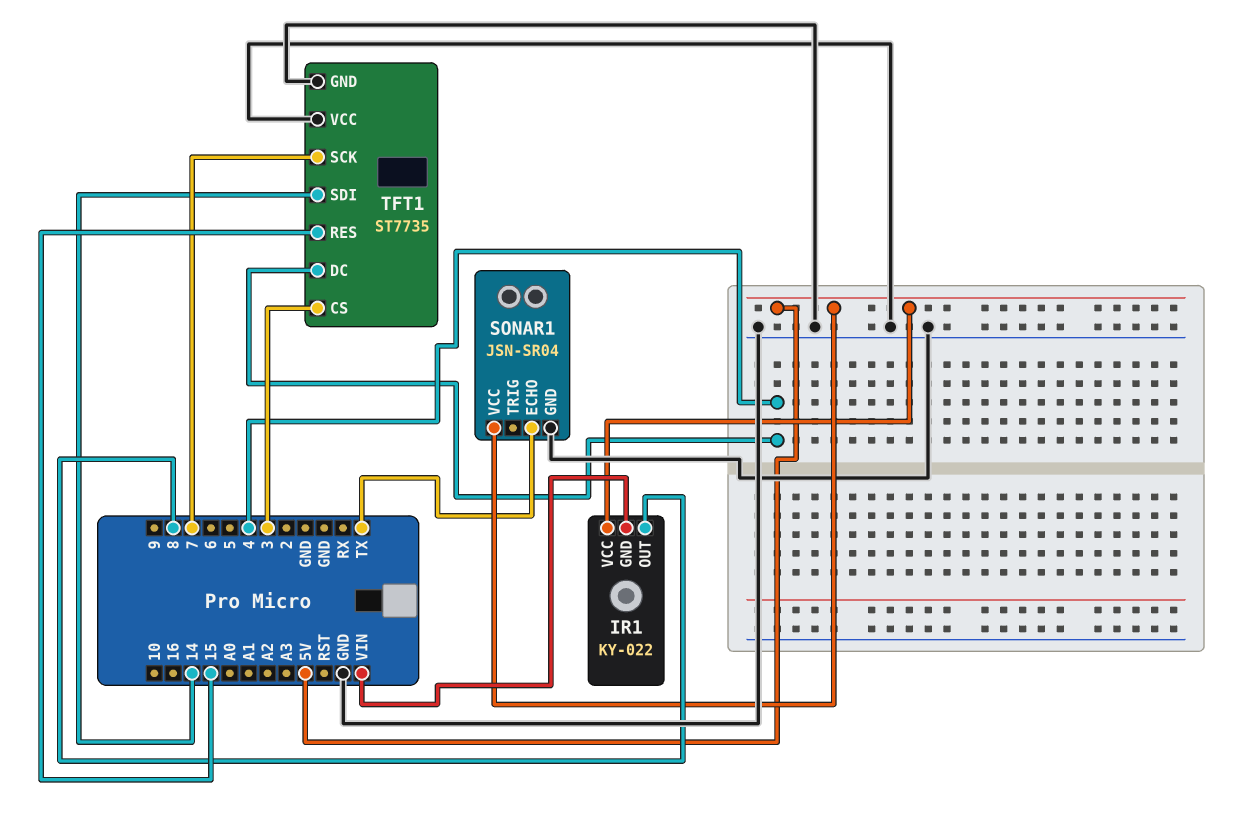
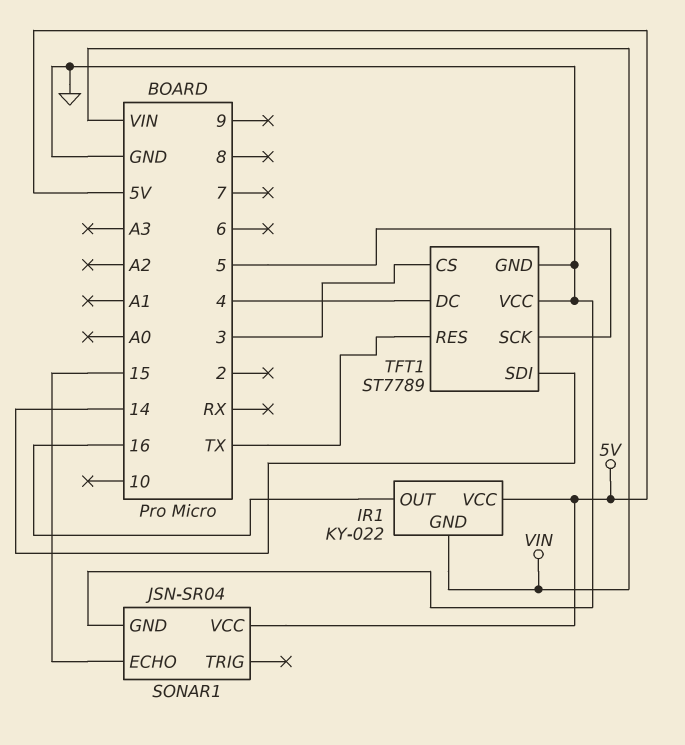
IR1 pin OUT: 8 -> 16
SONAR1 pin ECHO: TX -> 15
TFT1: ST7735 -> ST7789
TFT1 pin RES: 15 -> TX
TFT1 pin SCK: 7 -> 5

